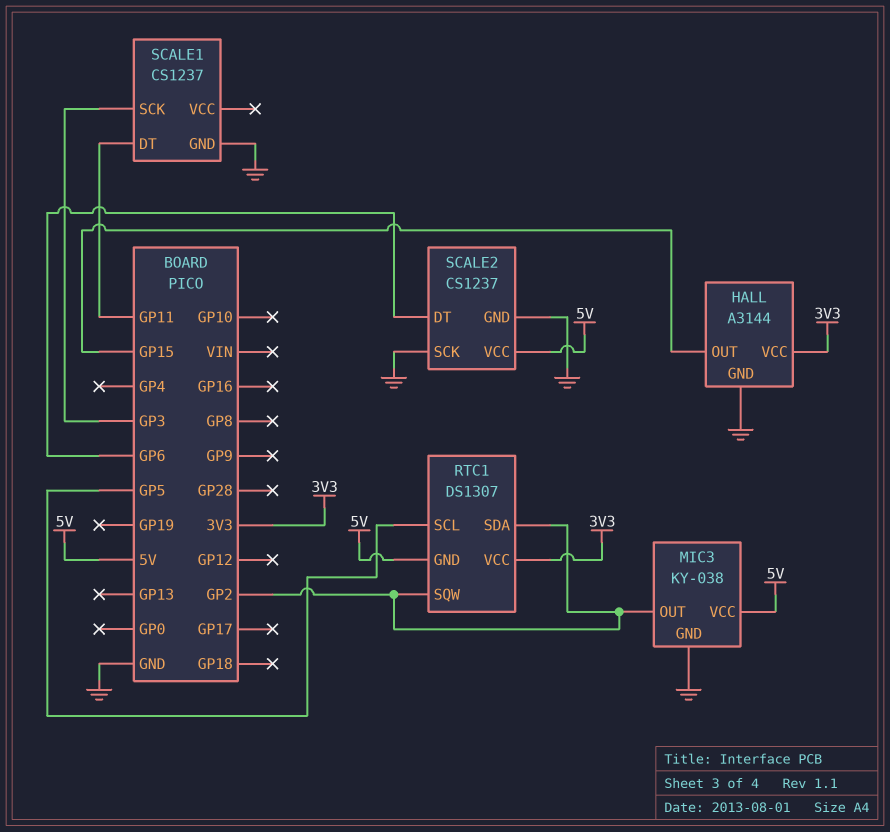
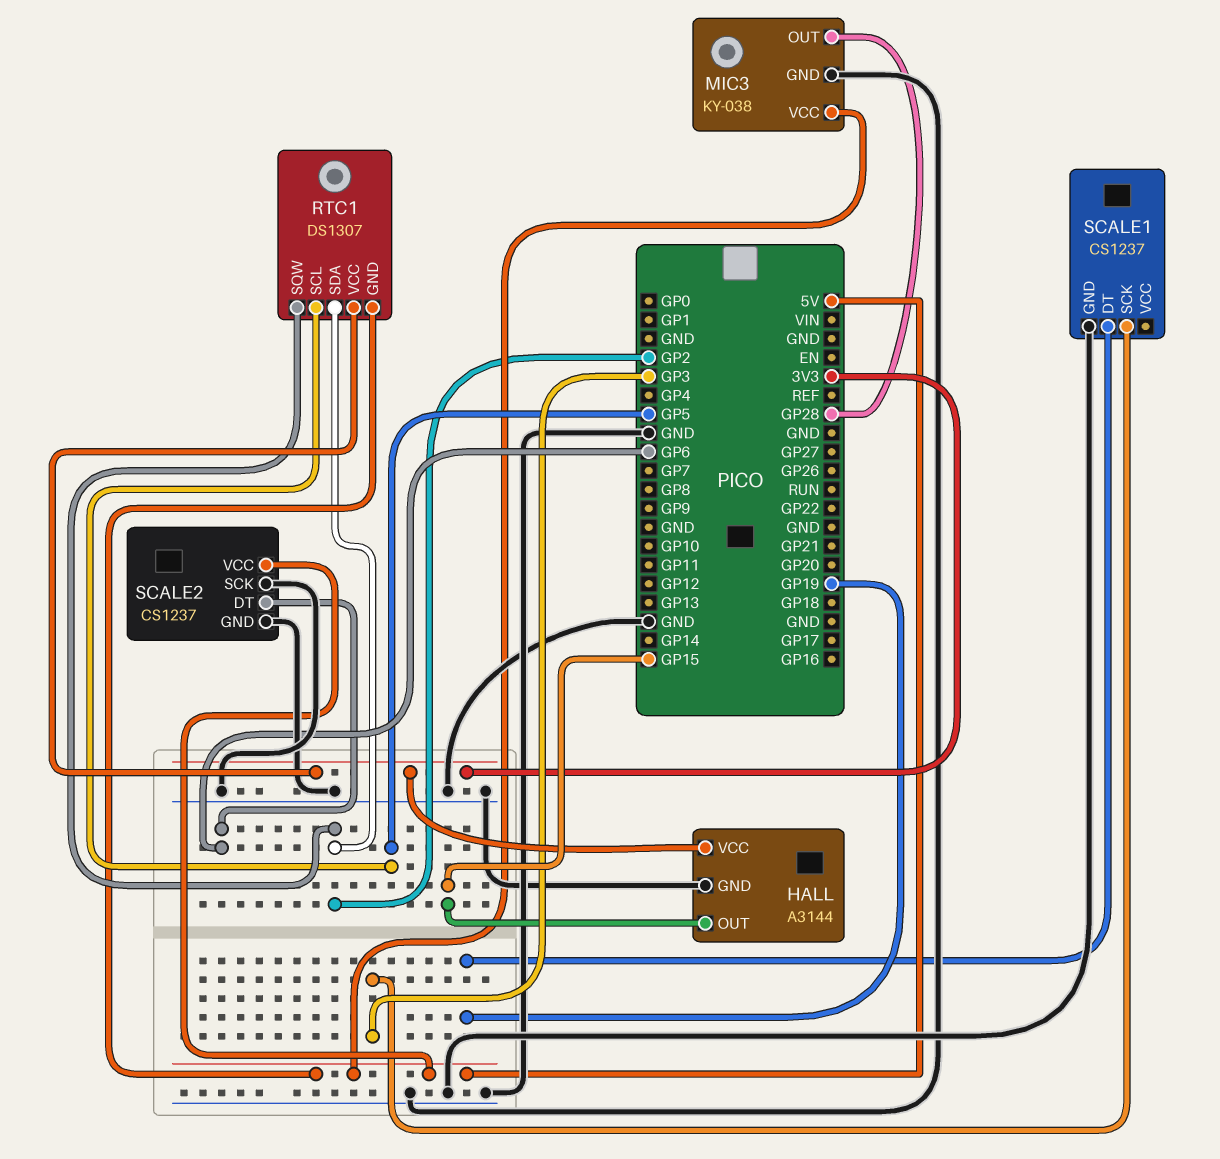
MIC3 pin OUT: GP2 -> GP28
SCALE1 pin DT: GP11 -> GP19

